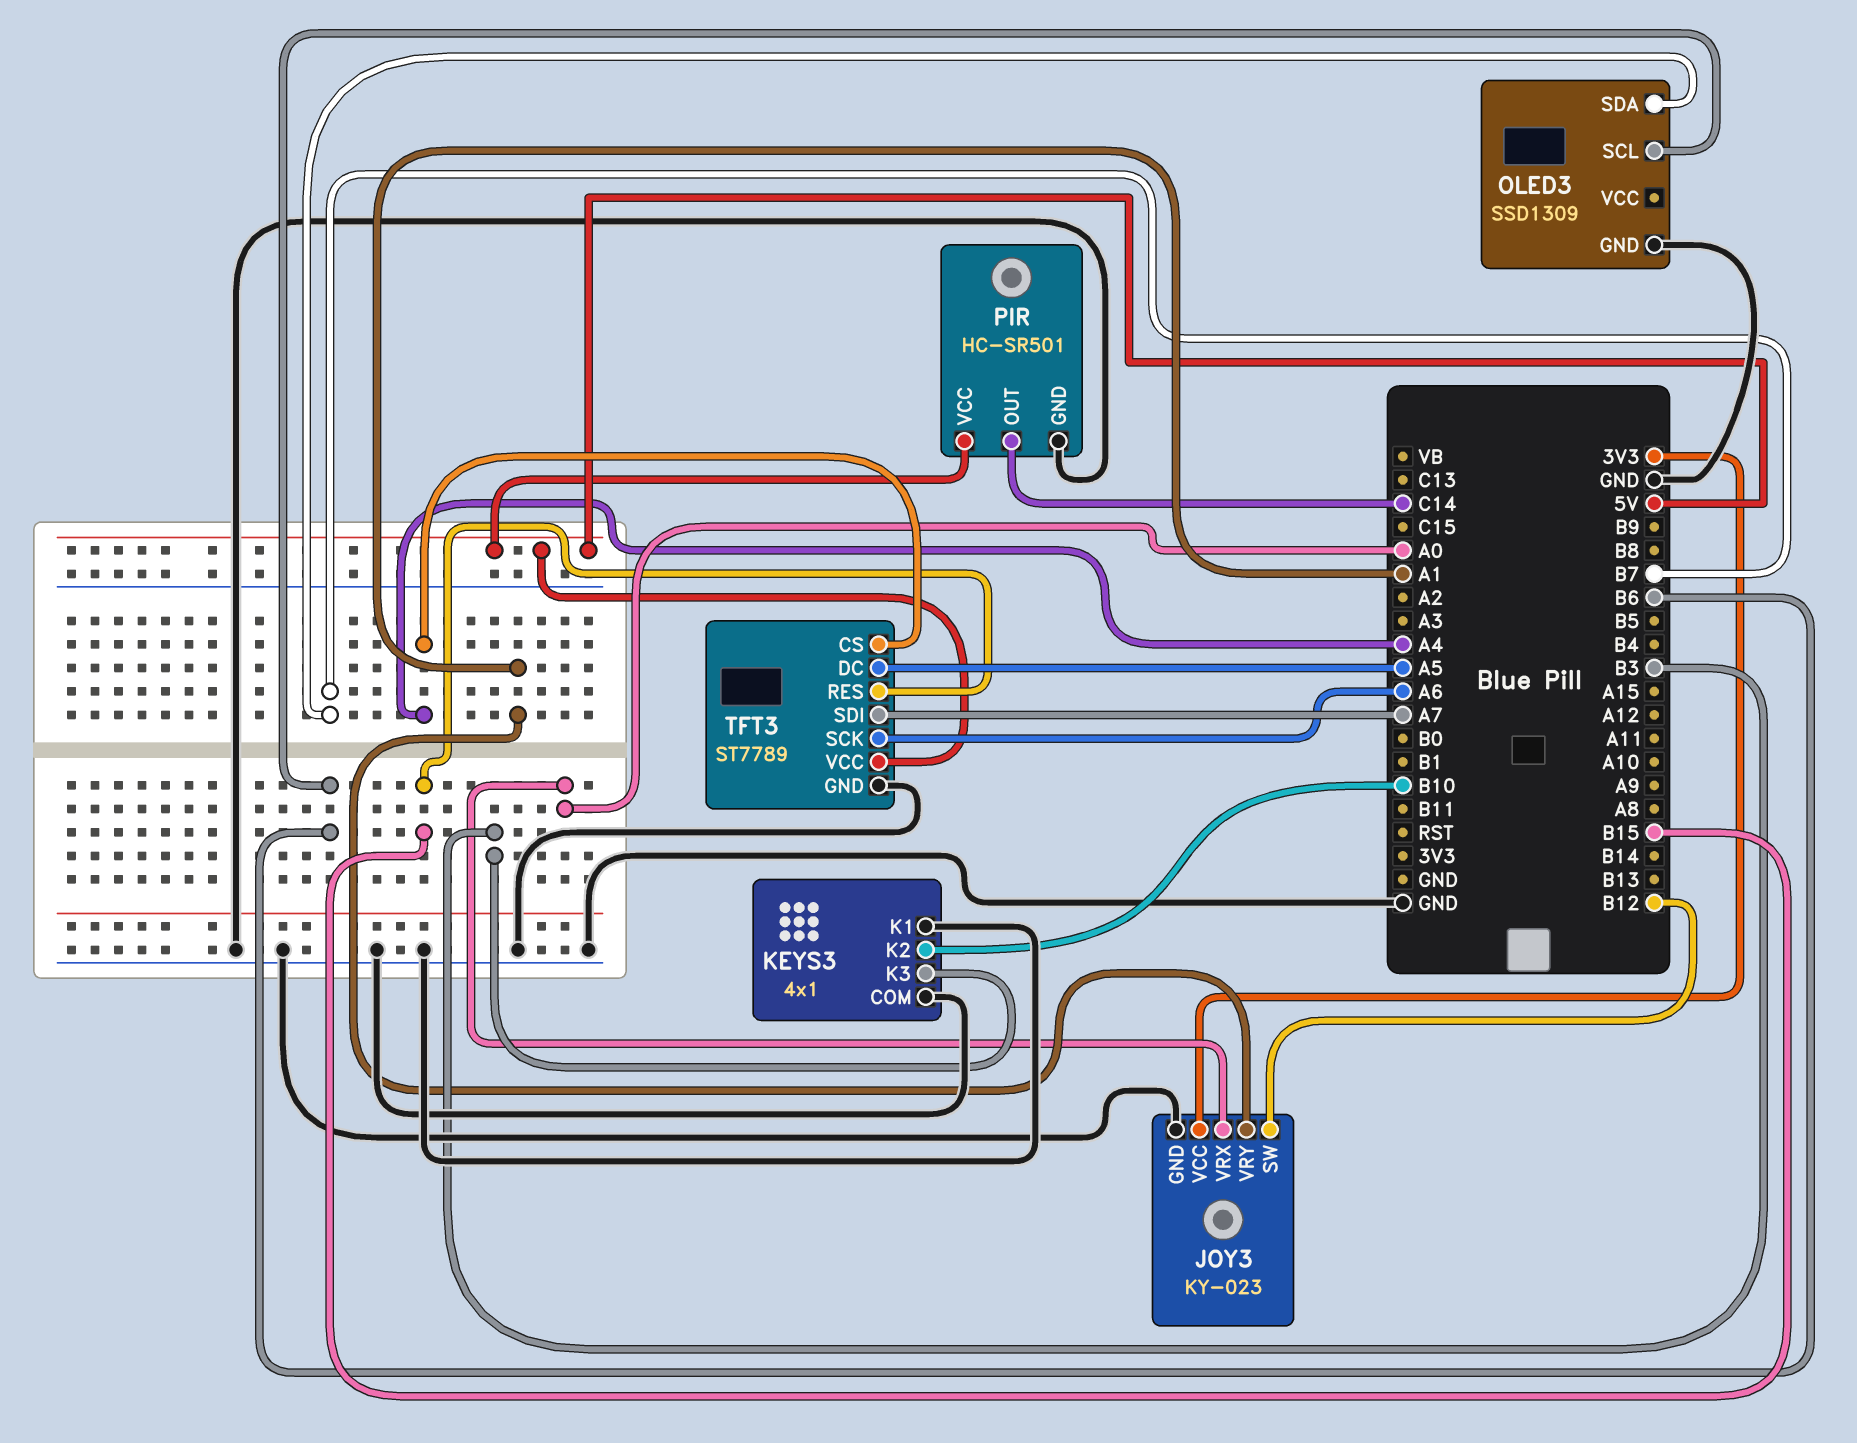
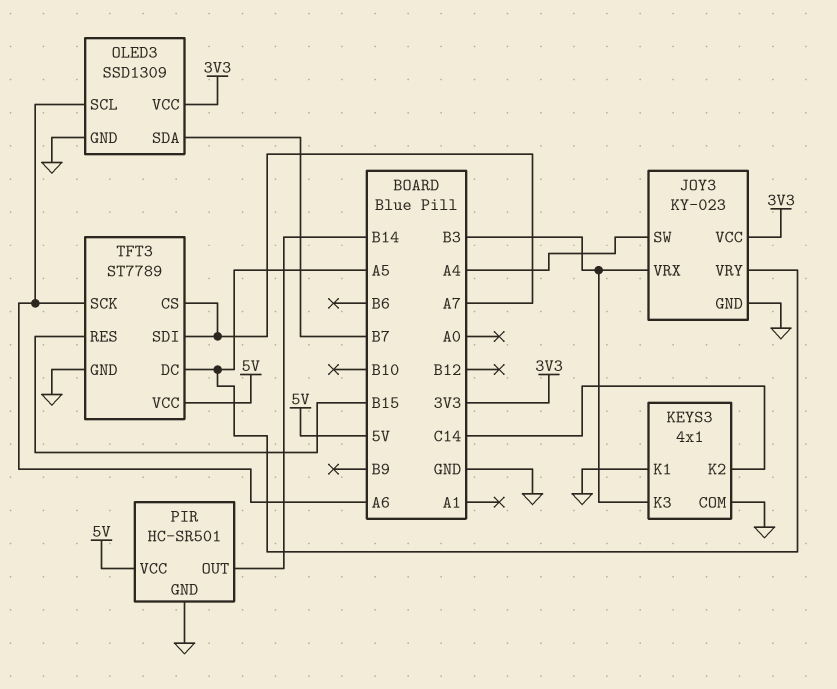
JOY3 pin SW: B12 -> A4
JOY3 pin VRX: A0 -> B3
JOY3 pin VRY: A1 -> A5
KEYS3 pin K2: B10 -> C14
OLED3 pin SCL: B6 -> A6
OLED3 pin VCC: none -> 3V3
PIR pin OUT: C14 -> B14
TFT3 pin CS: A4 -> A7

